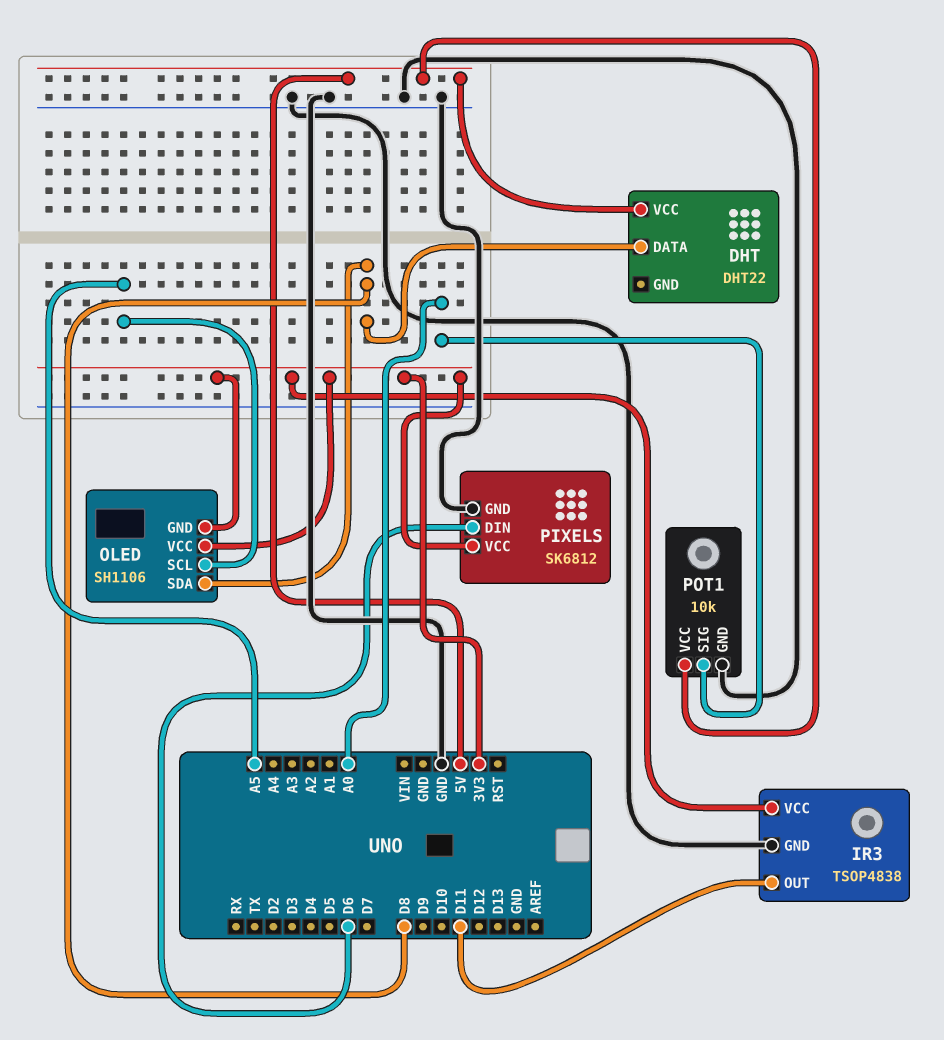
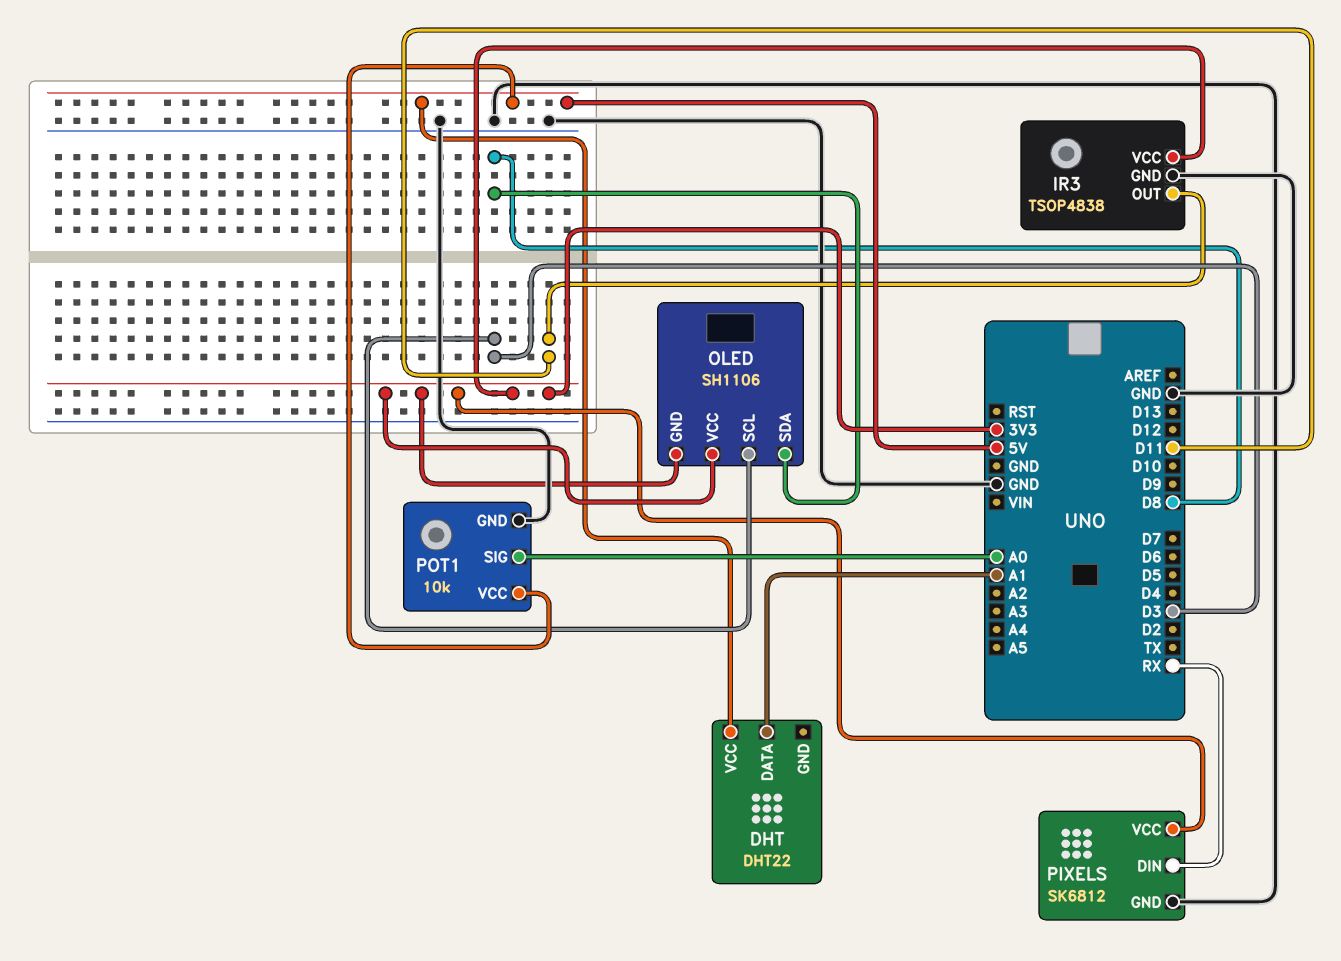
DHT pin DATA: D8 -> A1
OLED pin SCL: A5 -> D3
PIXELS pin DIN: D6 -> RX

